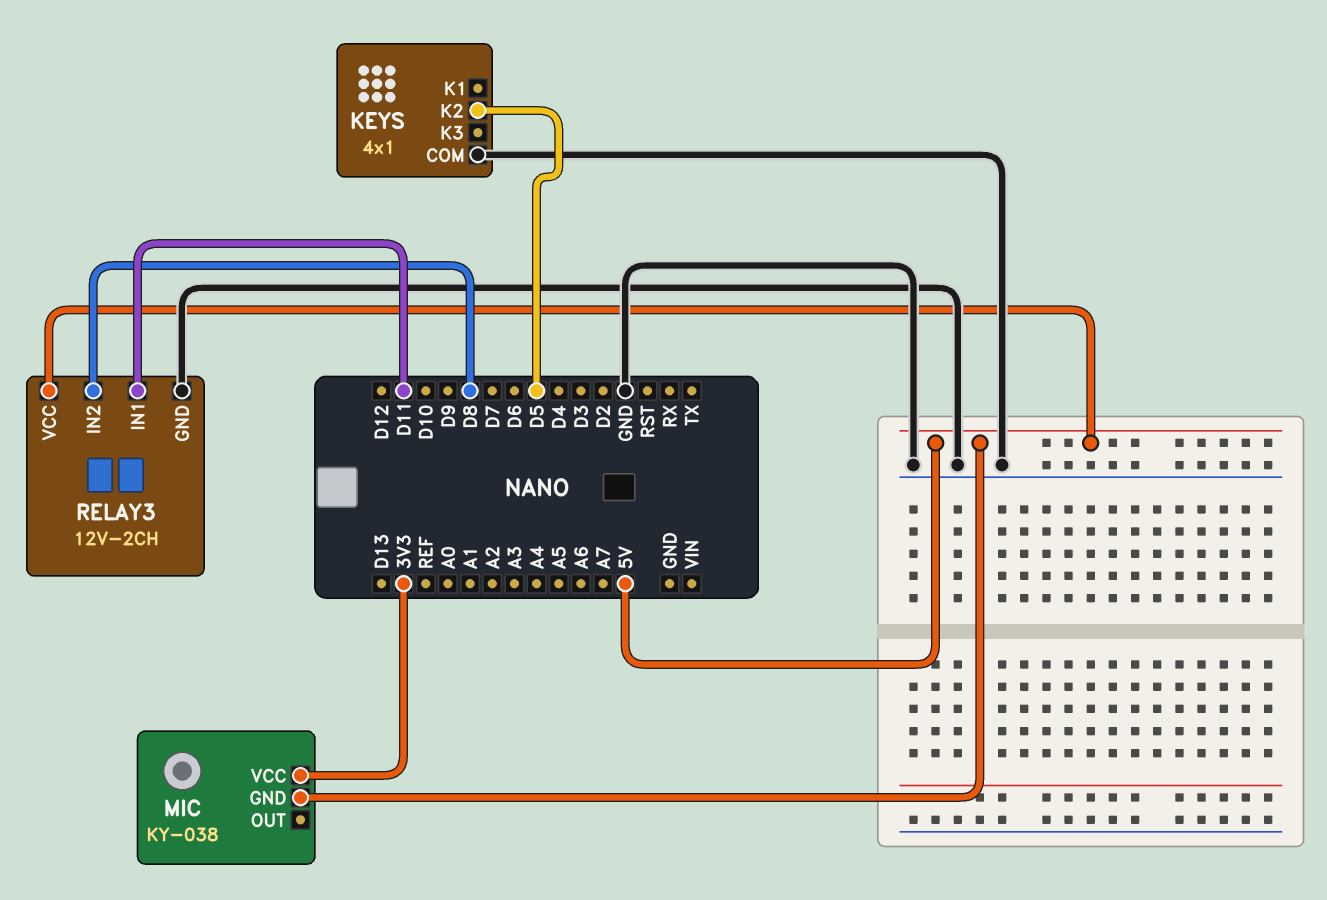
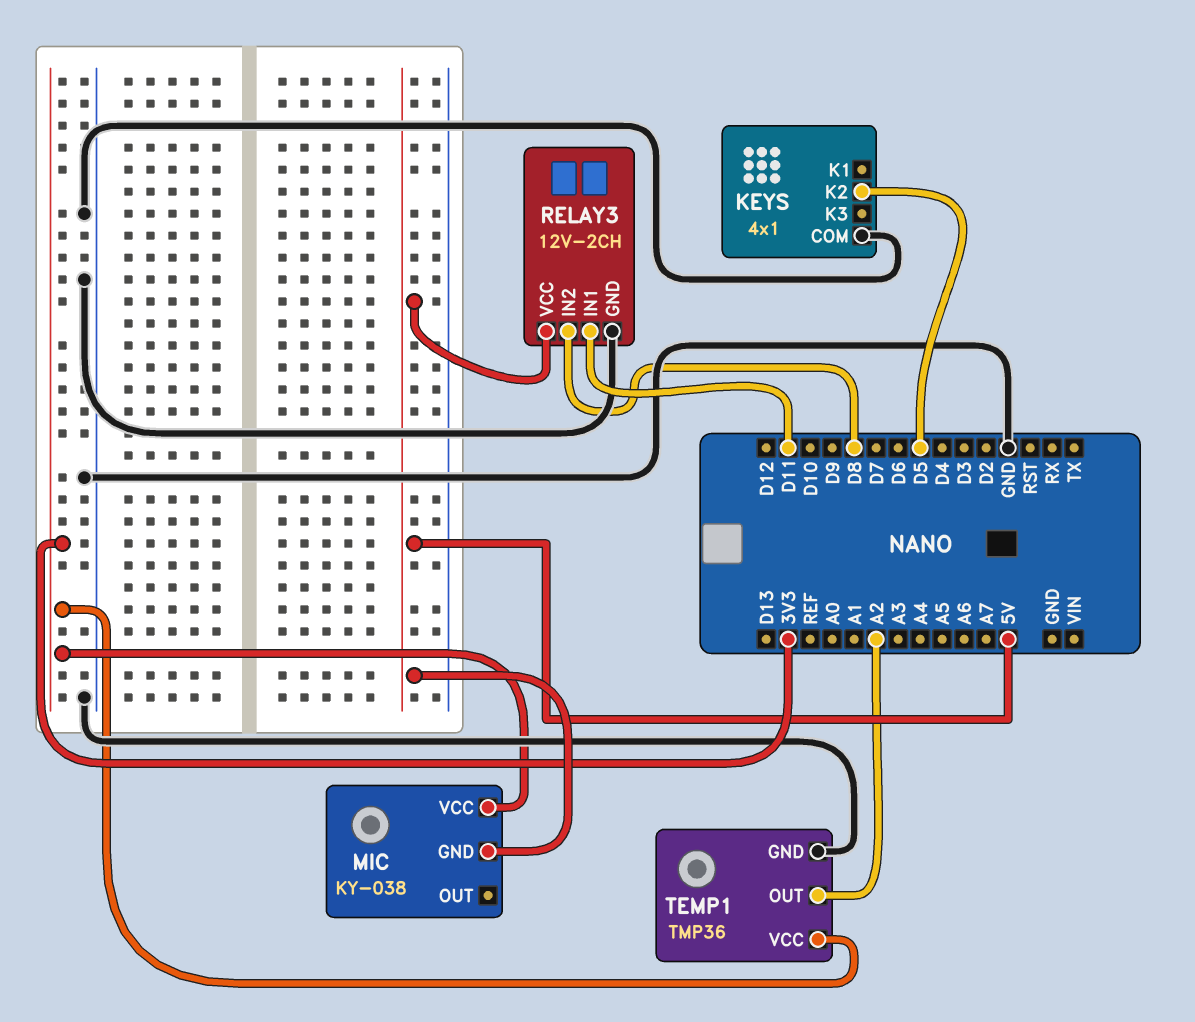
TEMP1: none -> TMP36
TEMP1 pin GND: none -> GND
TEMP1 pin OUT: none -> A2
TEMP1 pin VCC: none -> 3V3

